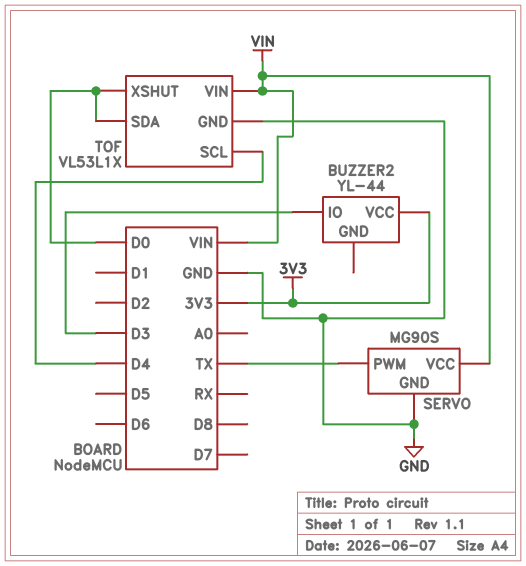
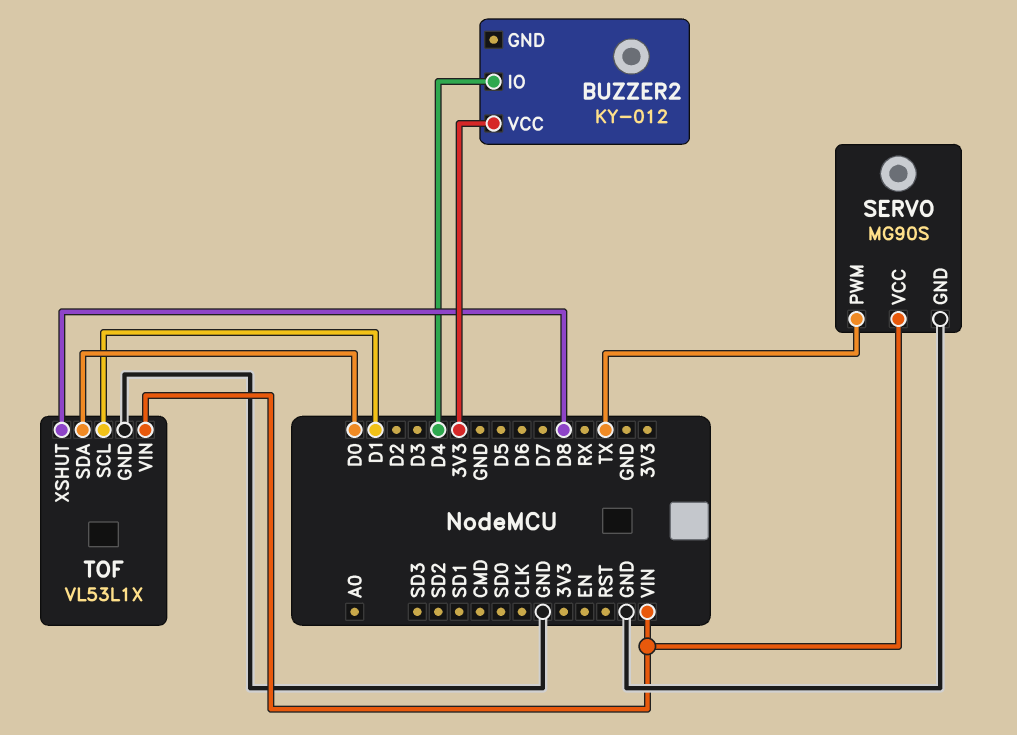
BUZZER2: YL-44 -> KY-012
BUZZER2 pin IO: D3 -> D4
TOF pin SCL: D4 -> D1
TOF pin XSHUT: D0 -> D8

